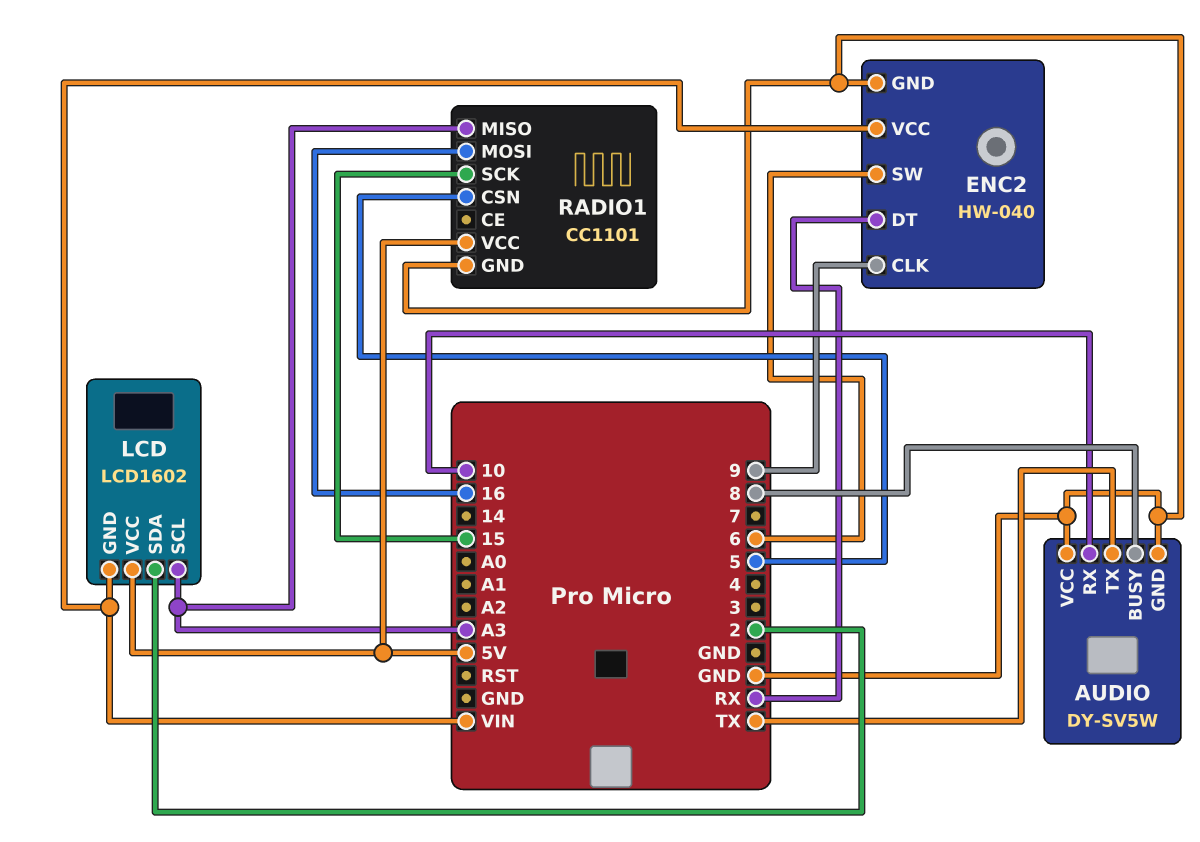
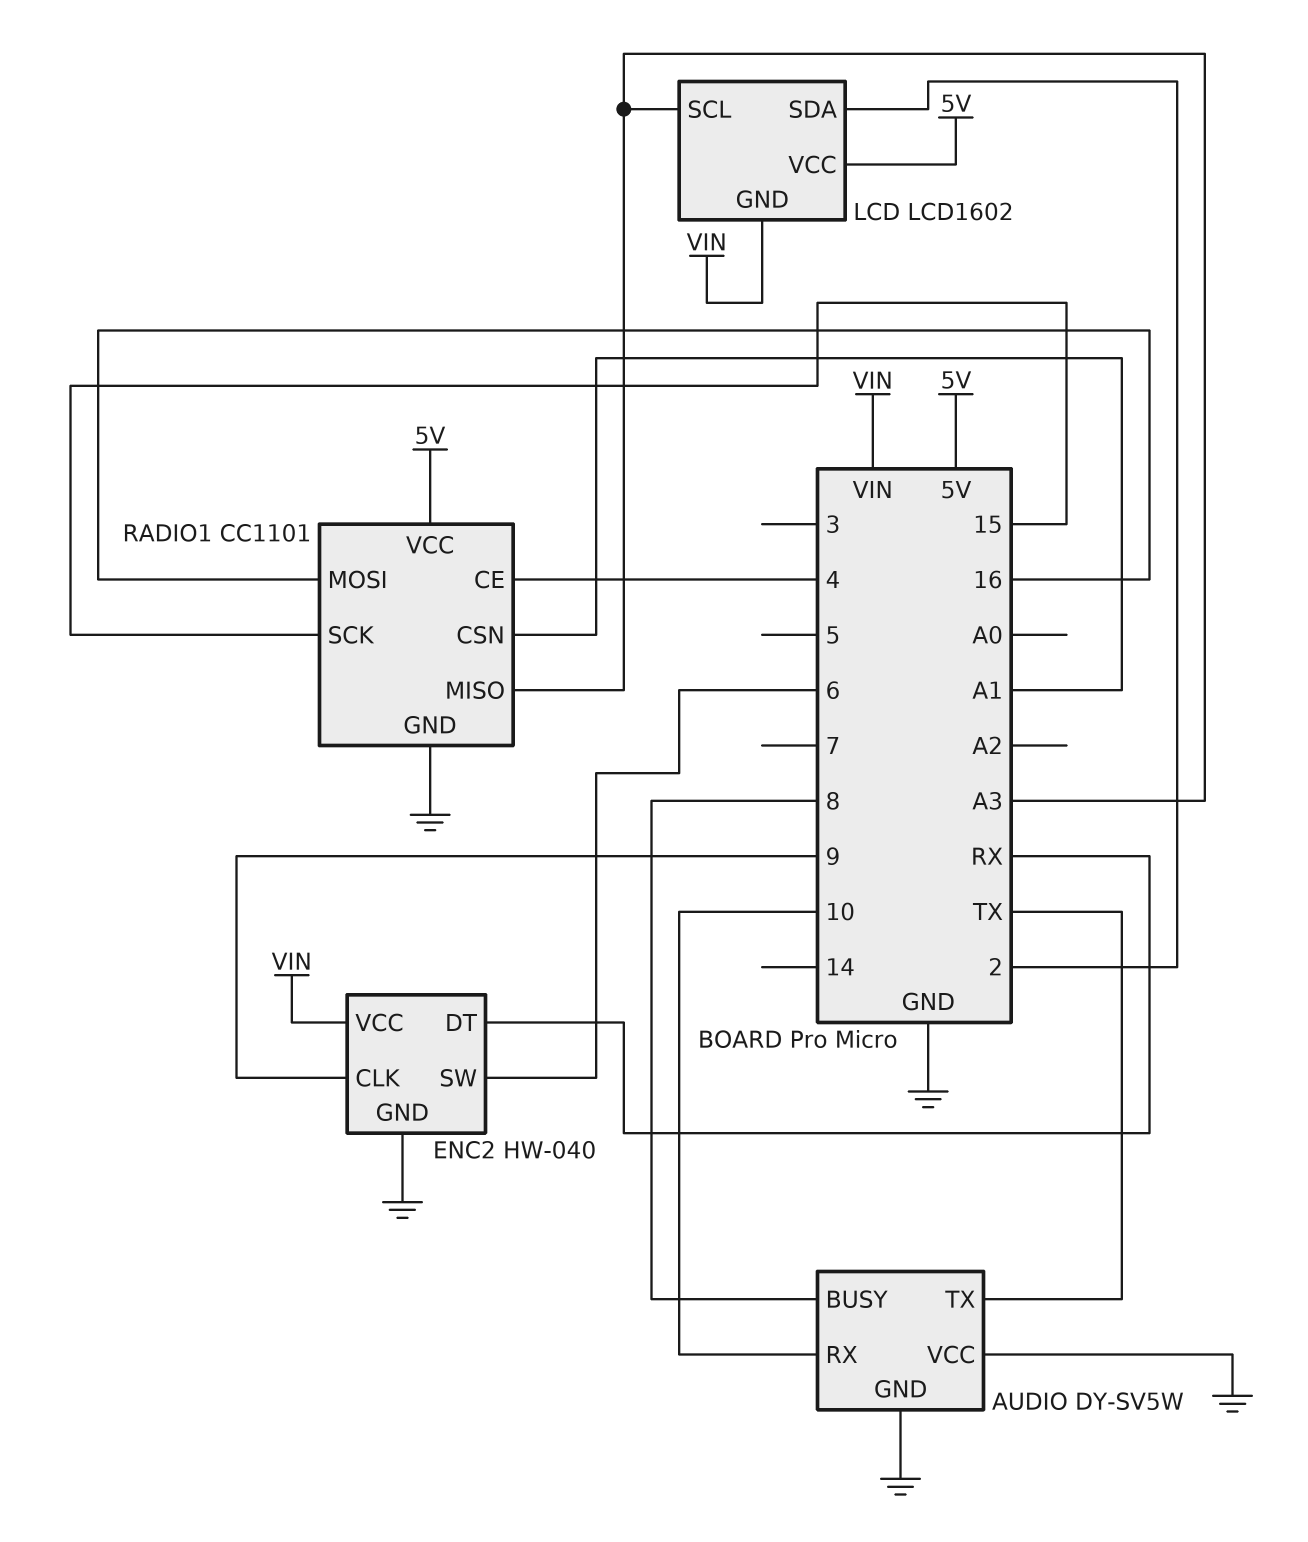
RADIO1 pin CE: none -> 4
RADIO1 pin CSN: 5 -> A1

